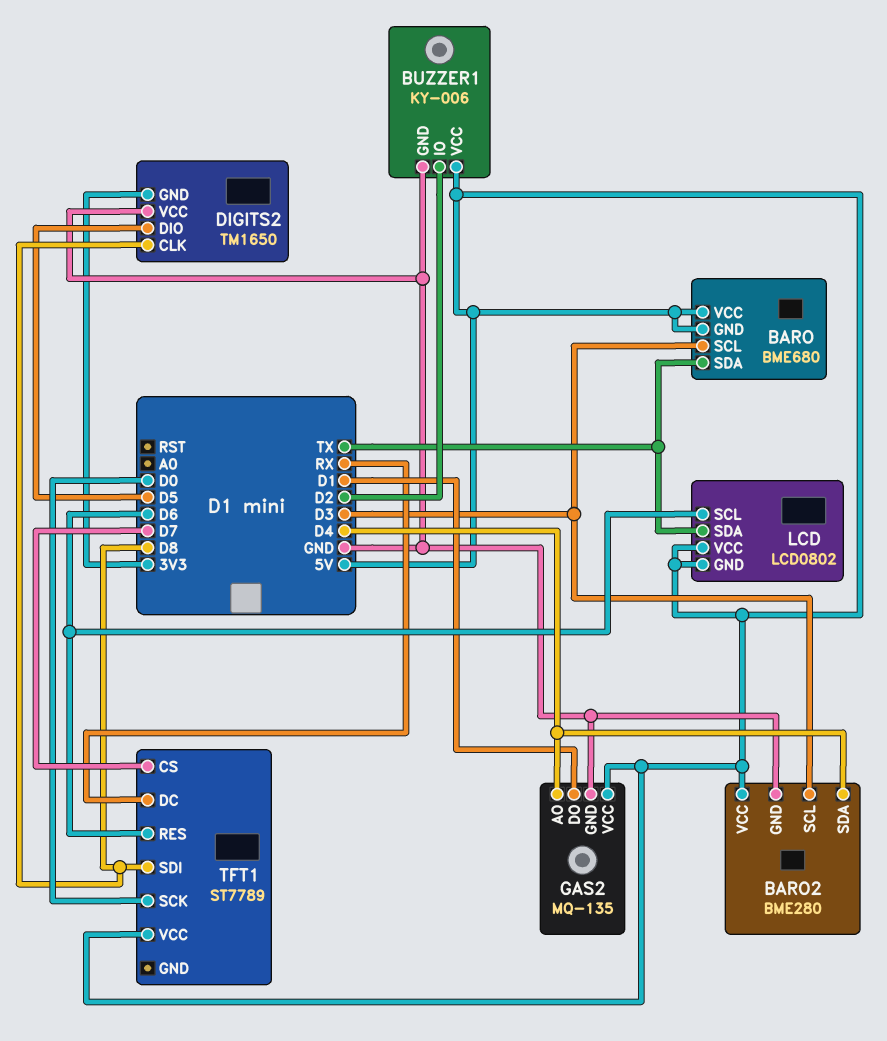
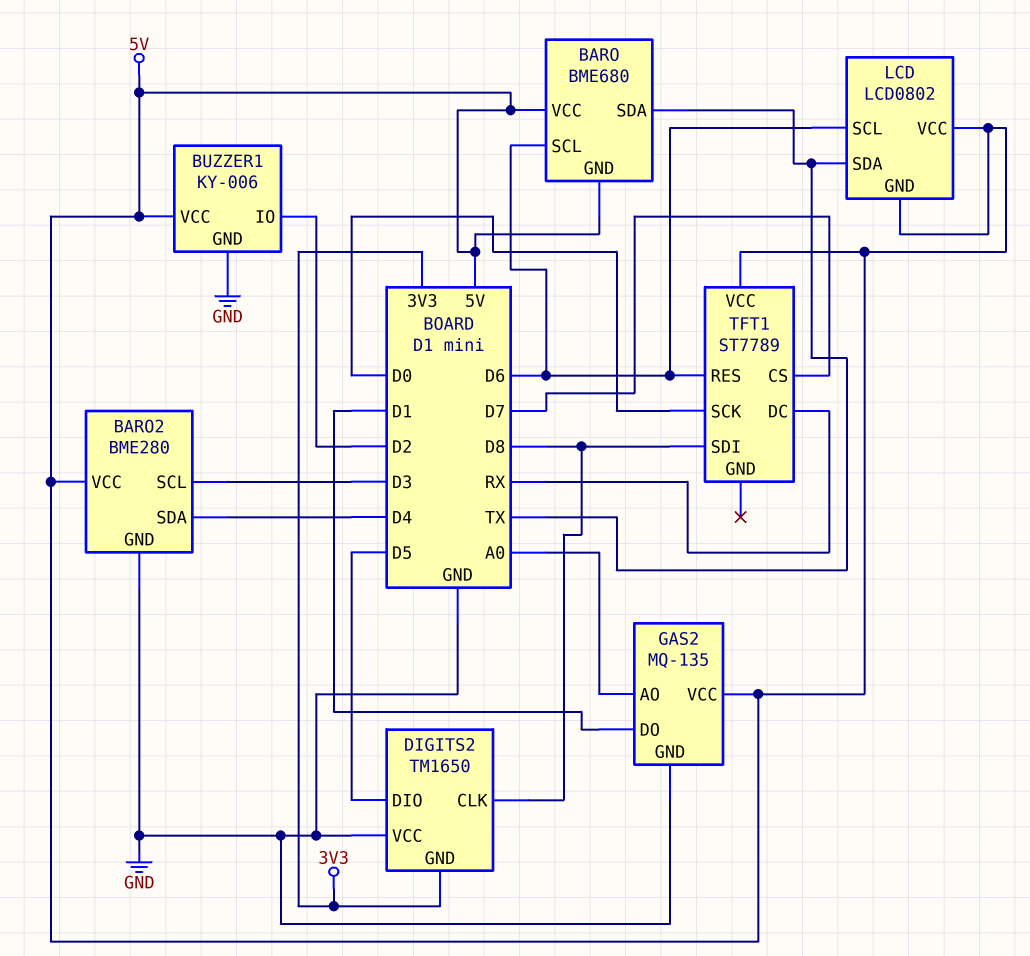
BARO pin SCL: D3 -> D6
GAS2 pin AO: D4 -> A0

